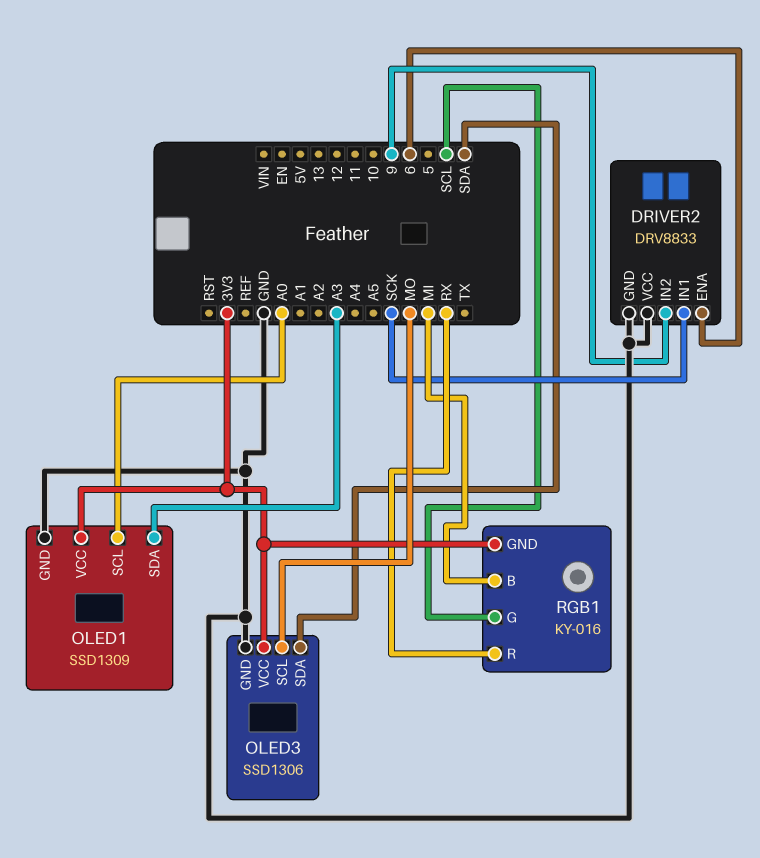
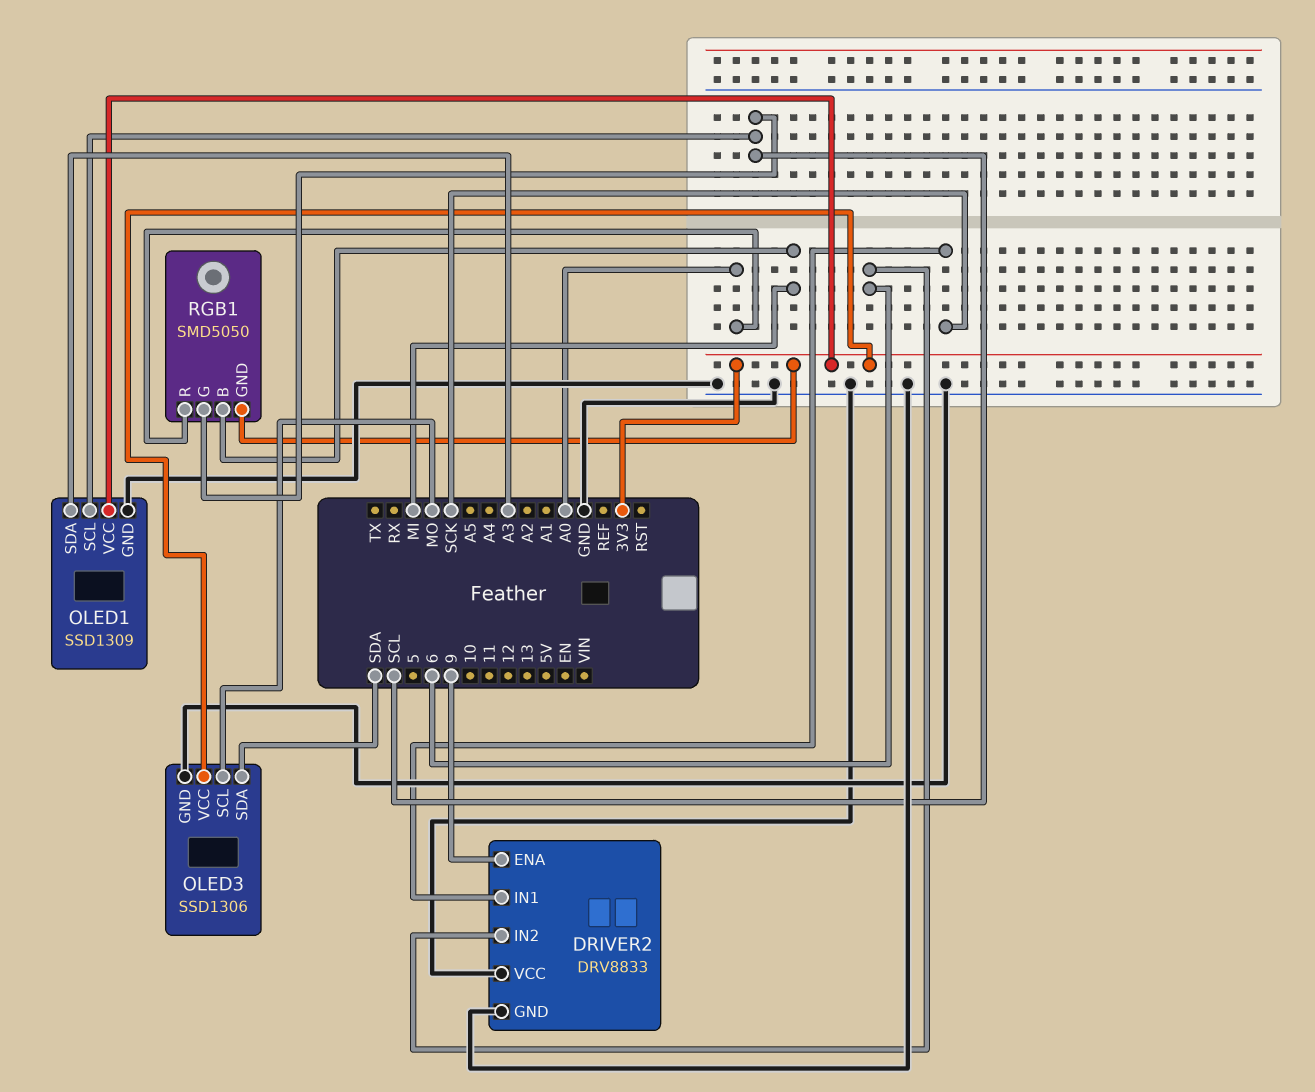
DRIVER2 pin ENA: 6 -> 9
DRIVER2 pin IN2: 9 -> 6
OLED1 pin SCL: A0 -> SCL
RGB1: KY-016 -> SMD5050
RGB1 pin R: RX -> A0

